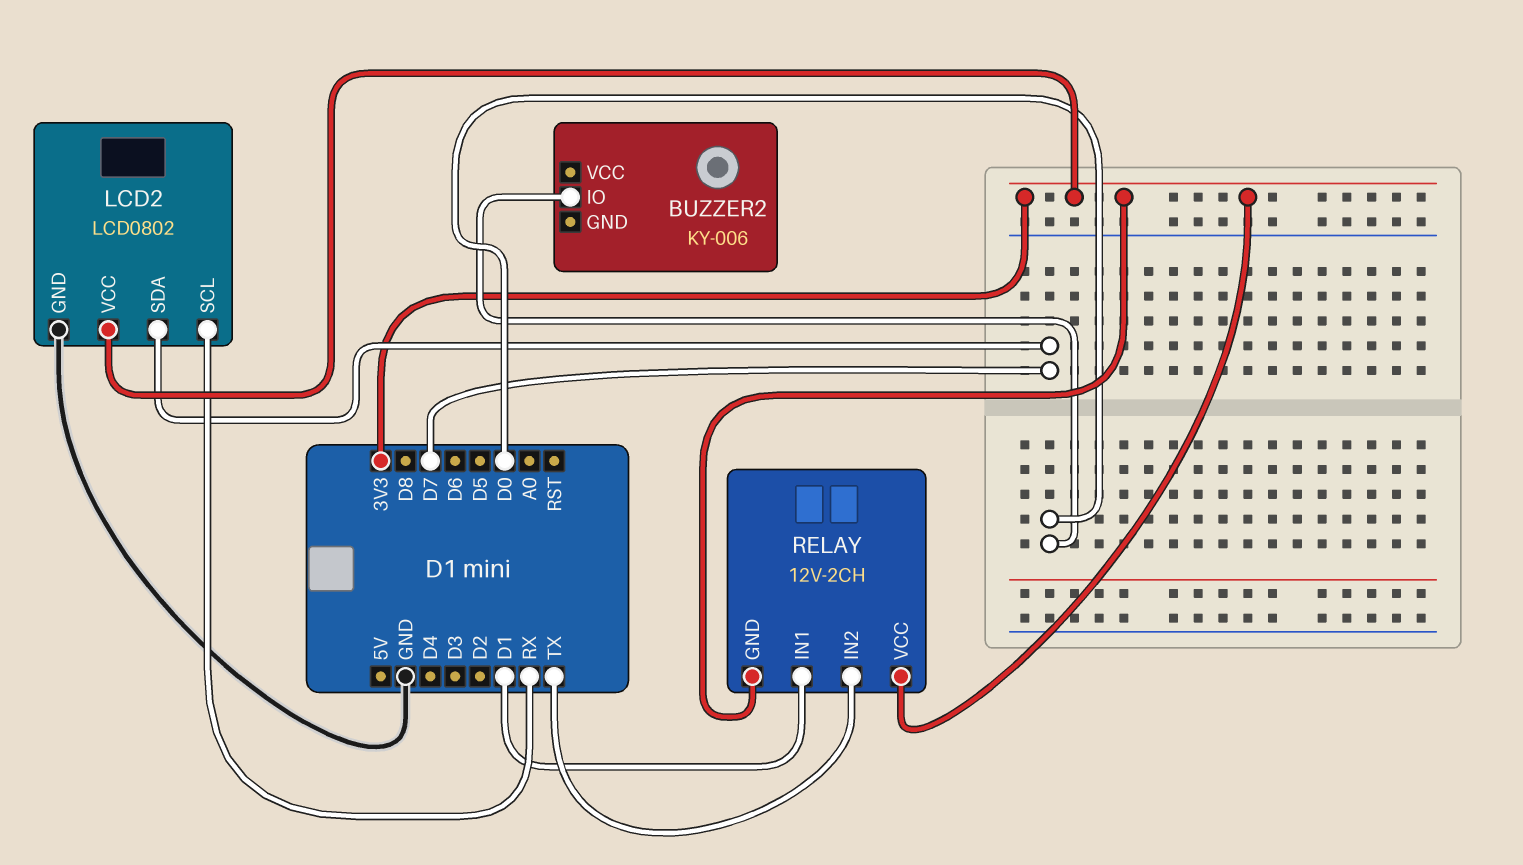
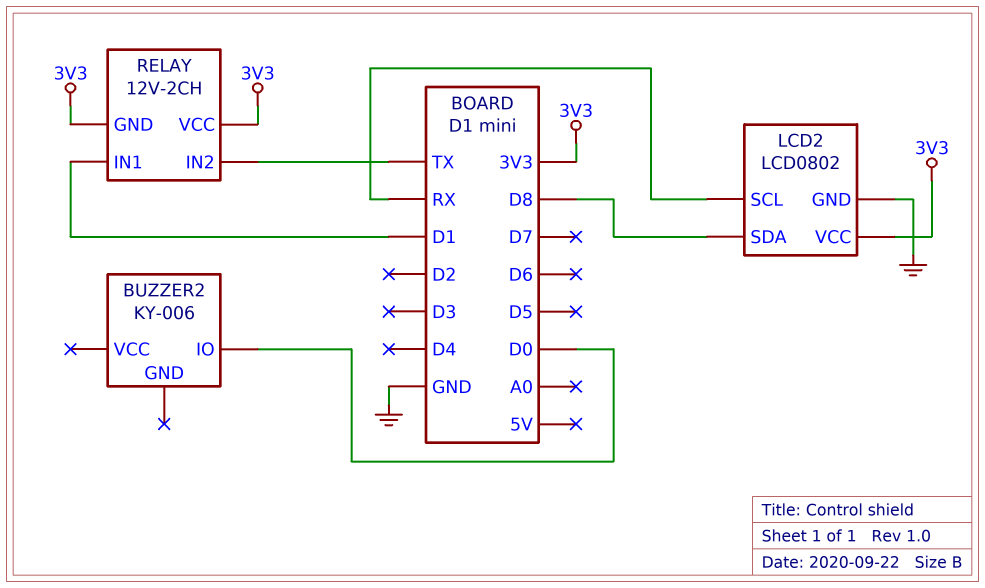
LCD2 pin SDA: D7 -> D8

